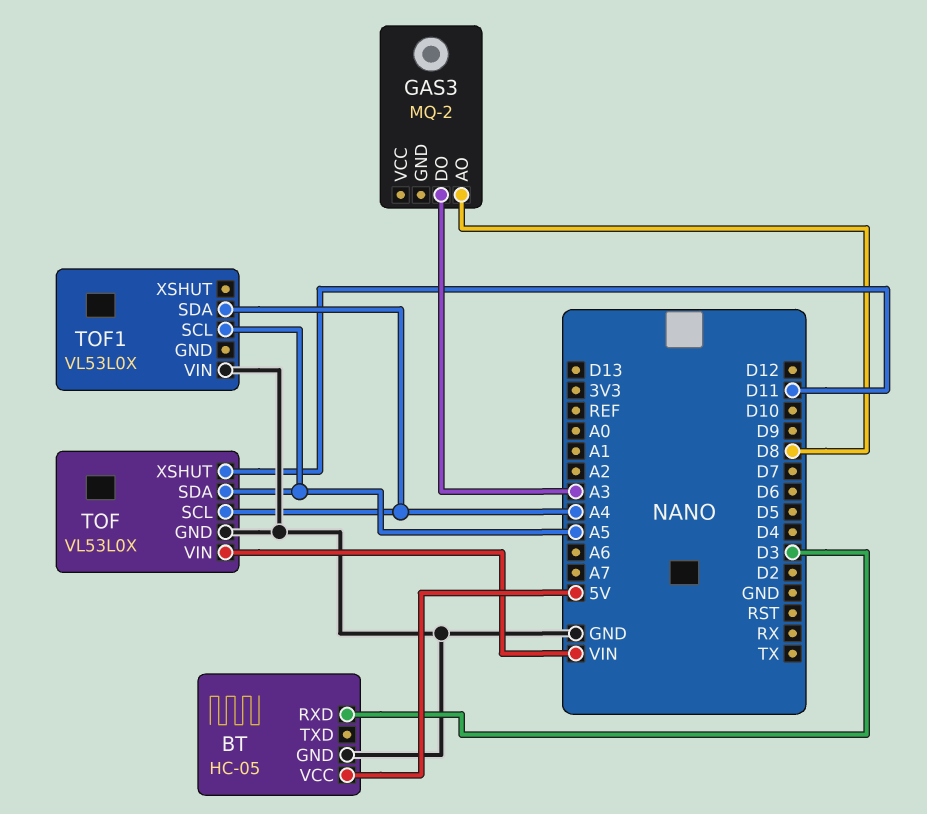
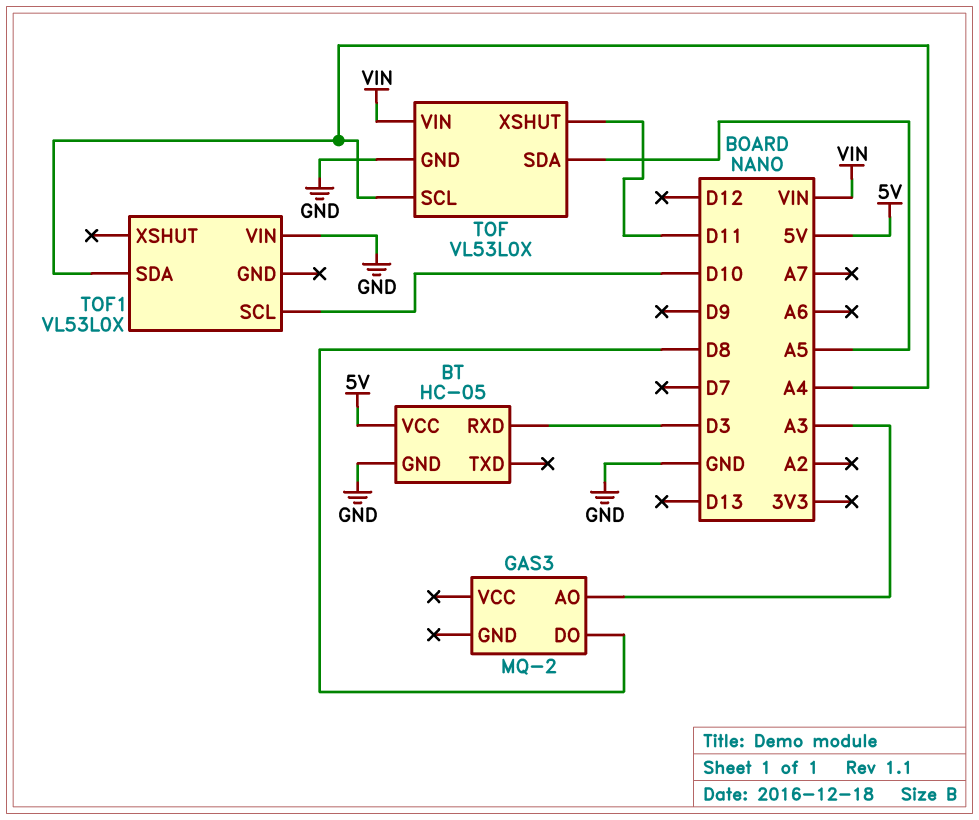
GAS3 pin AO: D8 -> A3
GAS3 pin DO: A3 -> D8
TOF1 pin SCL: A5 -> D10

